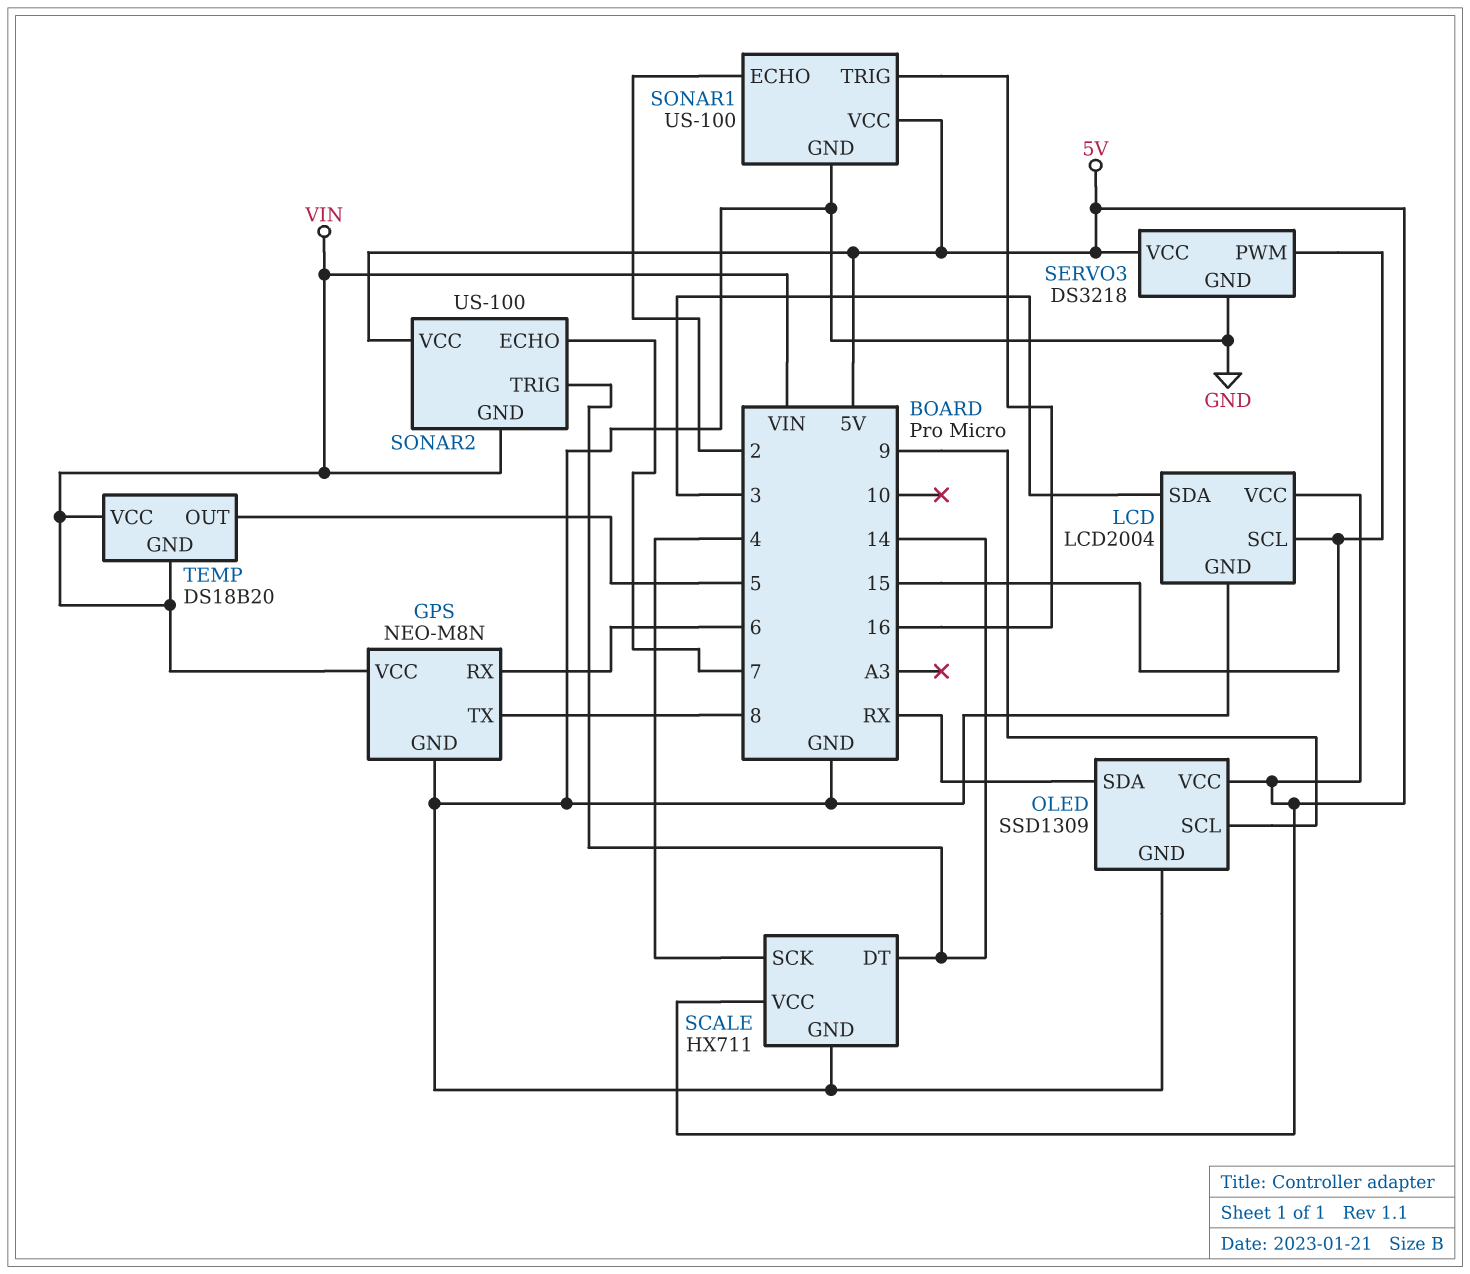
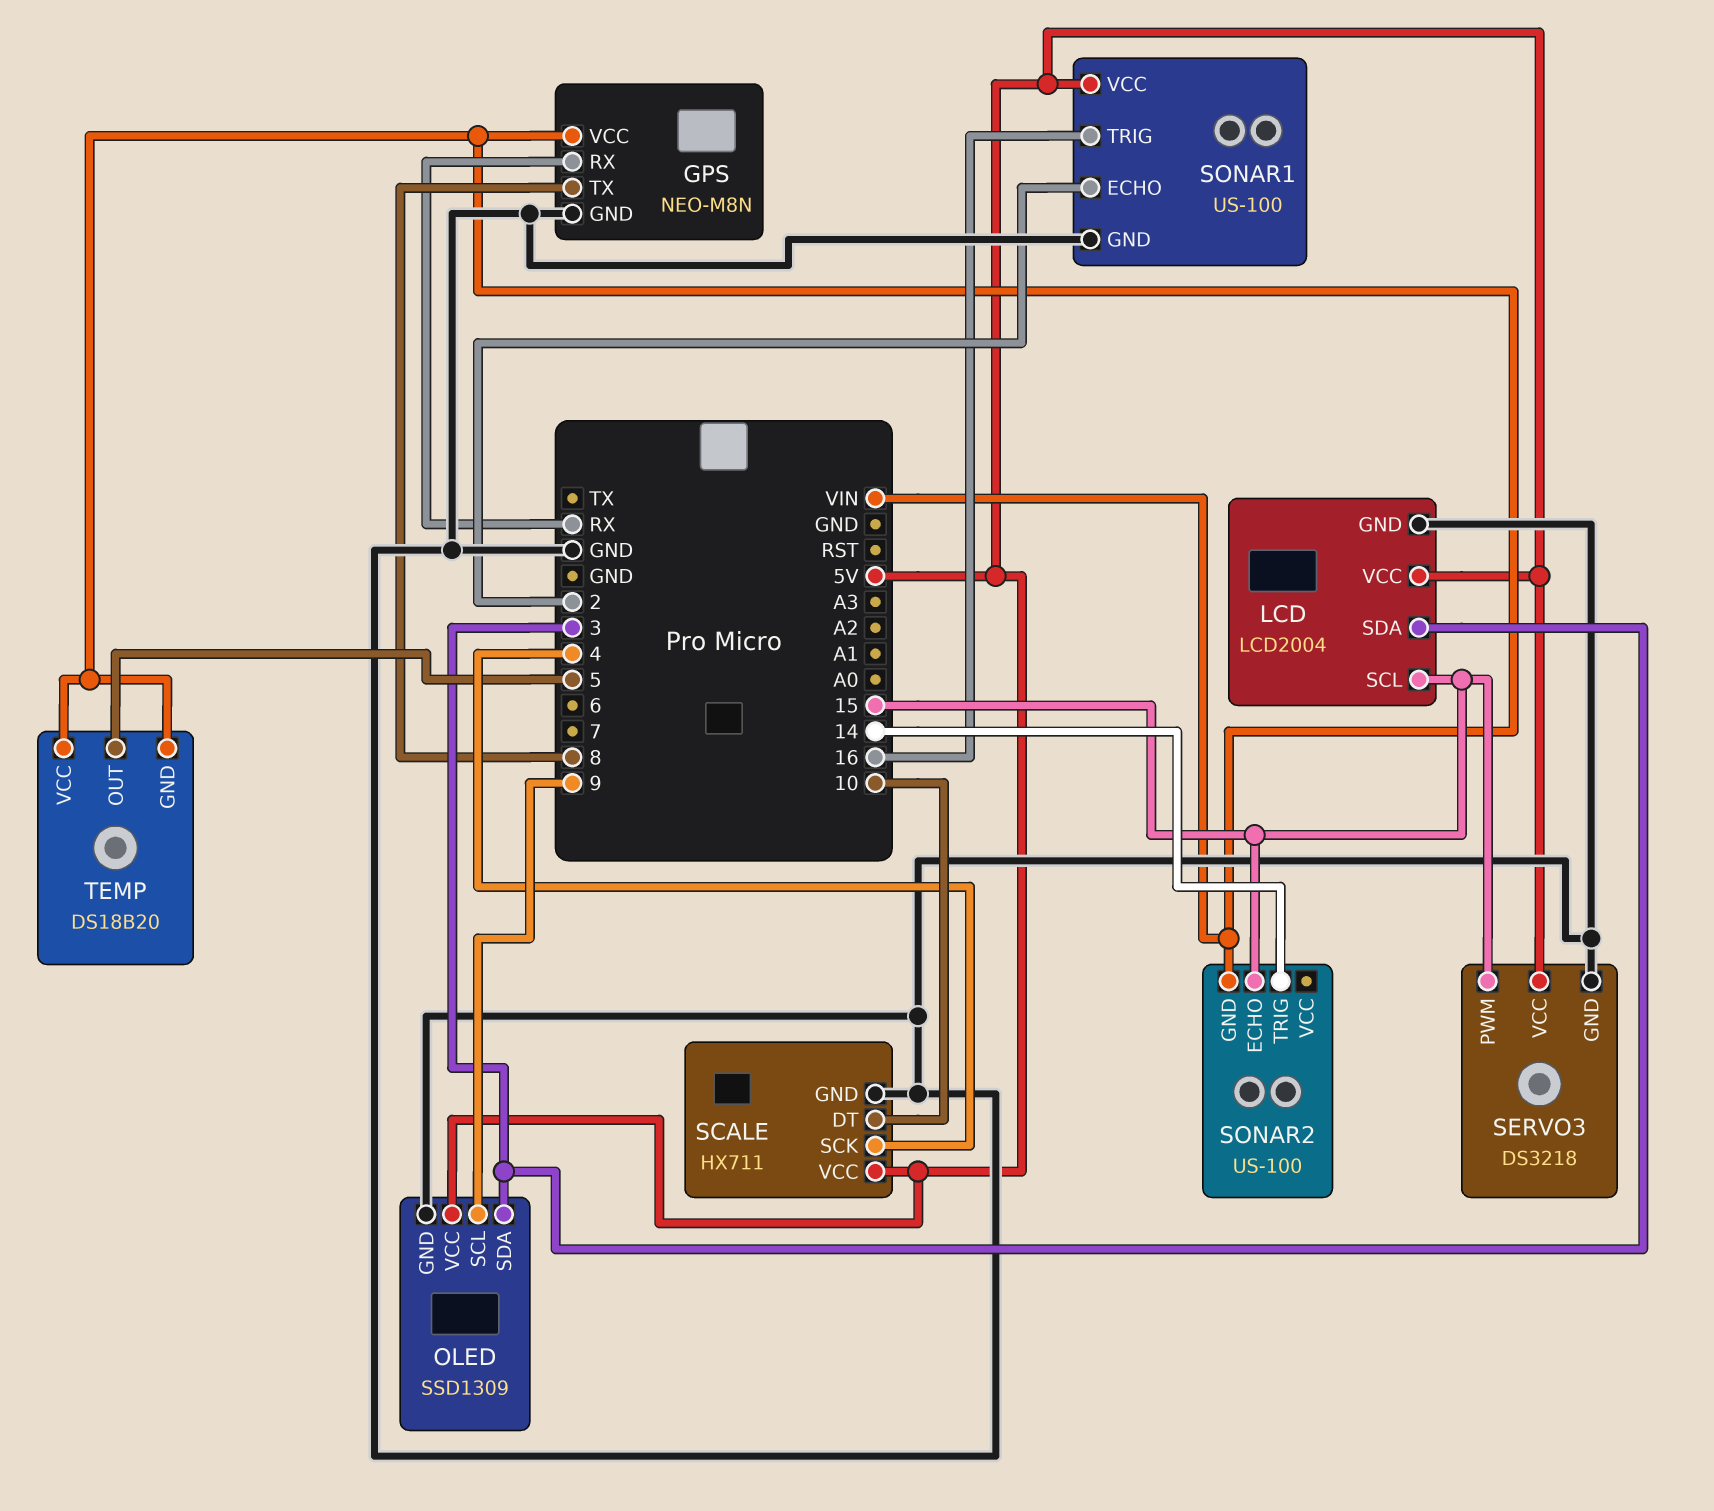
GPS pin RX: 6 -> RX
OLED pin SDA: RX -> 3
SCALE pin DT: 14 -> 10
SONAR2 pin ECHO: 7 -> 15
SONAR2 pin VCC: 5V -> none

